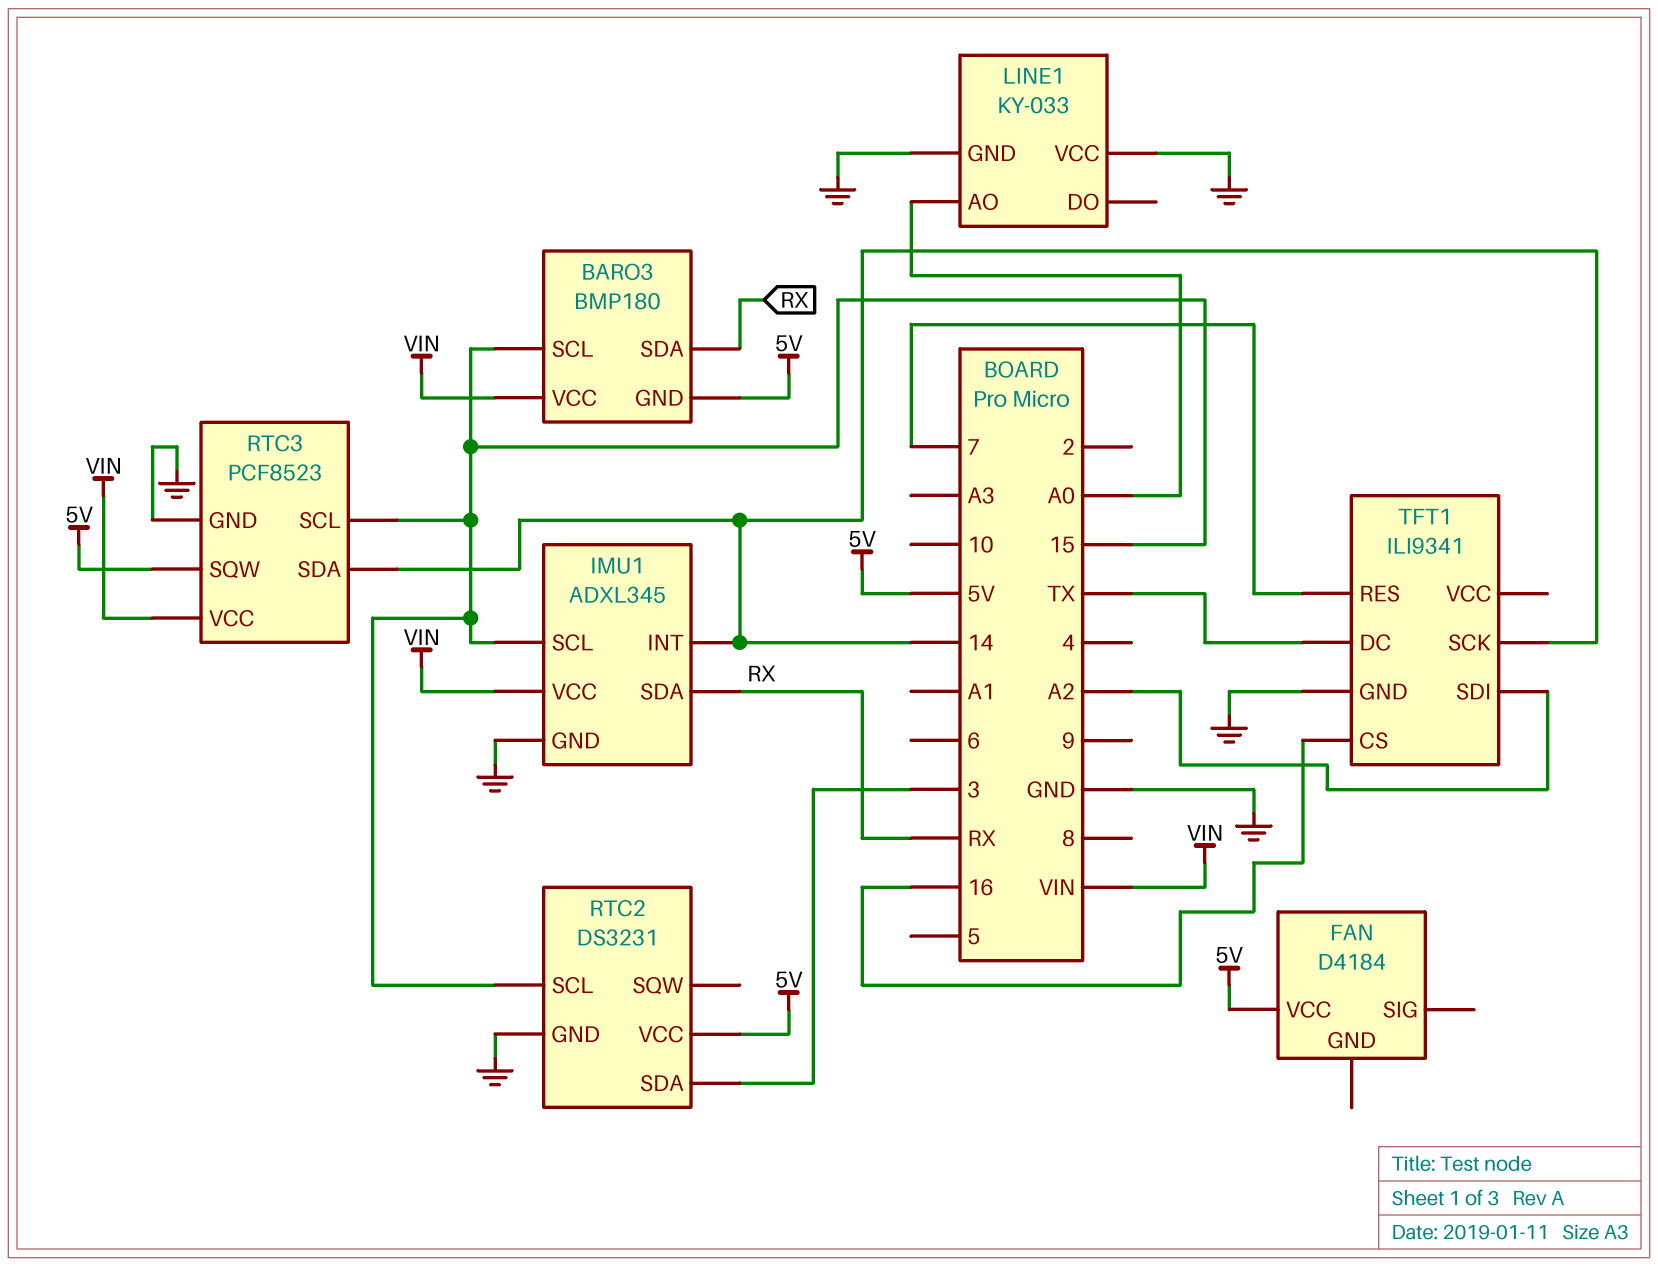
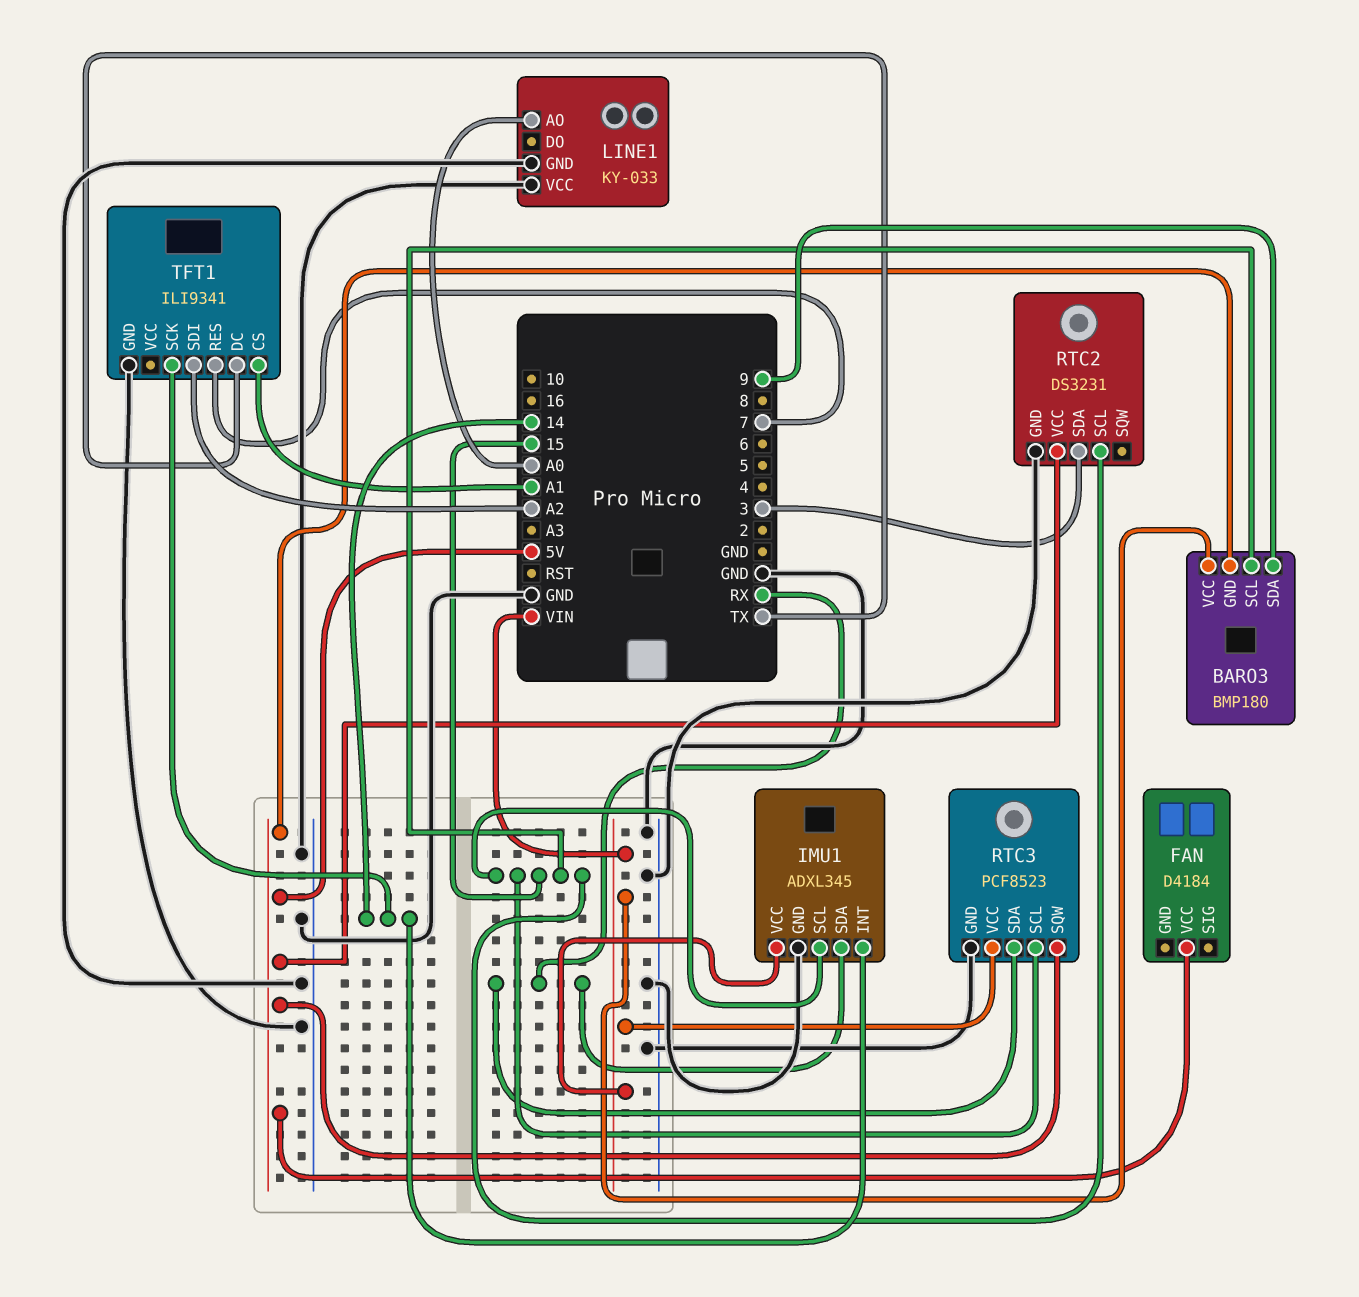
BARO3 pin SDA: RX -> 9
RTC3 pin SDA: 14 -> RX
TFT1 pin CS: 16 -> A1

